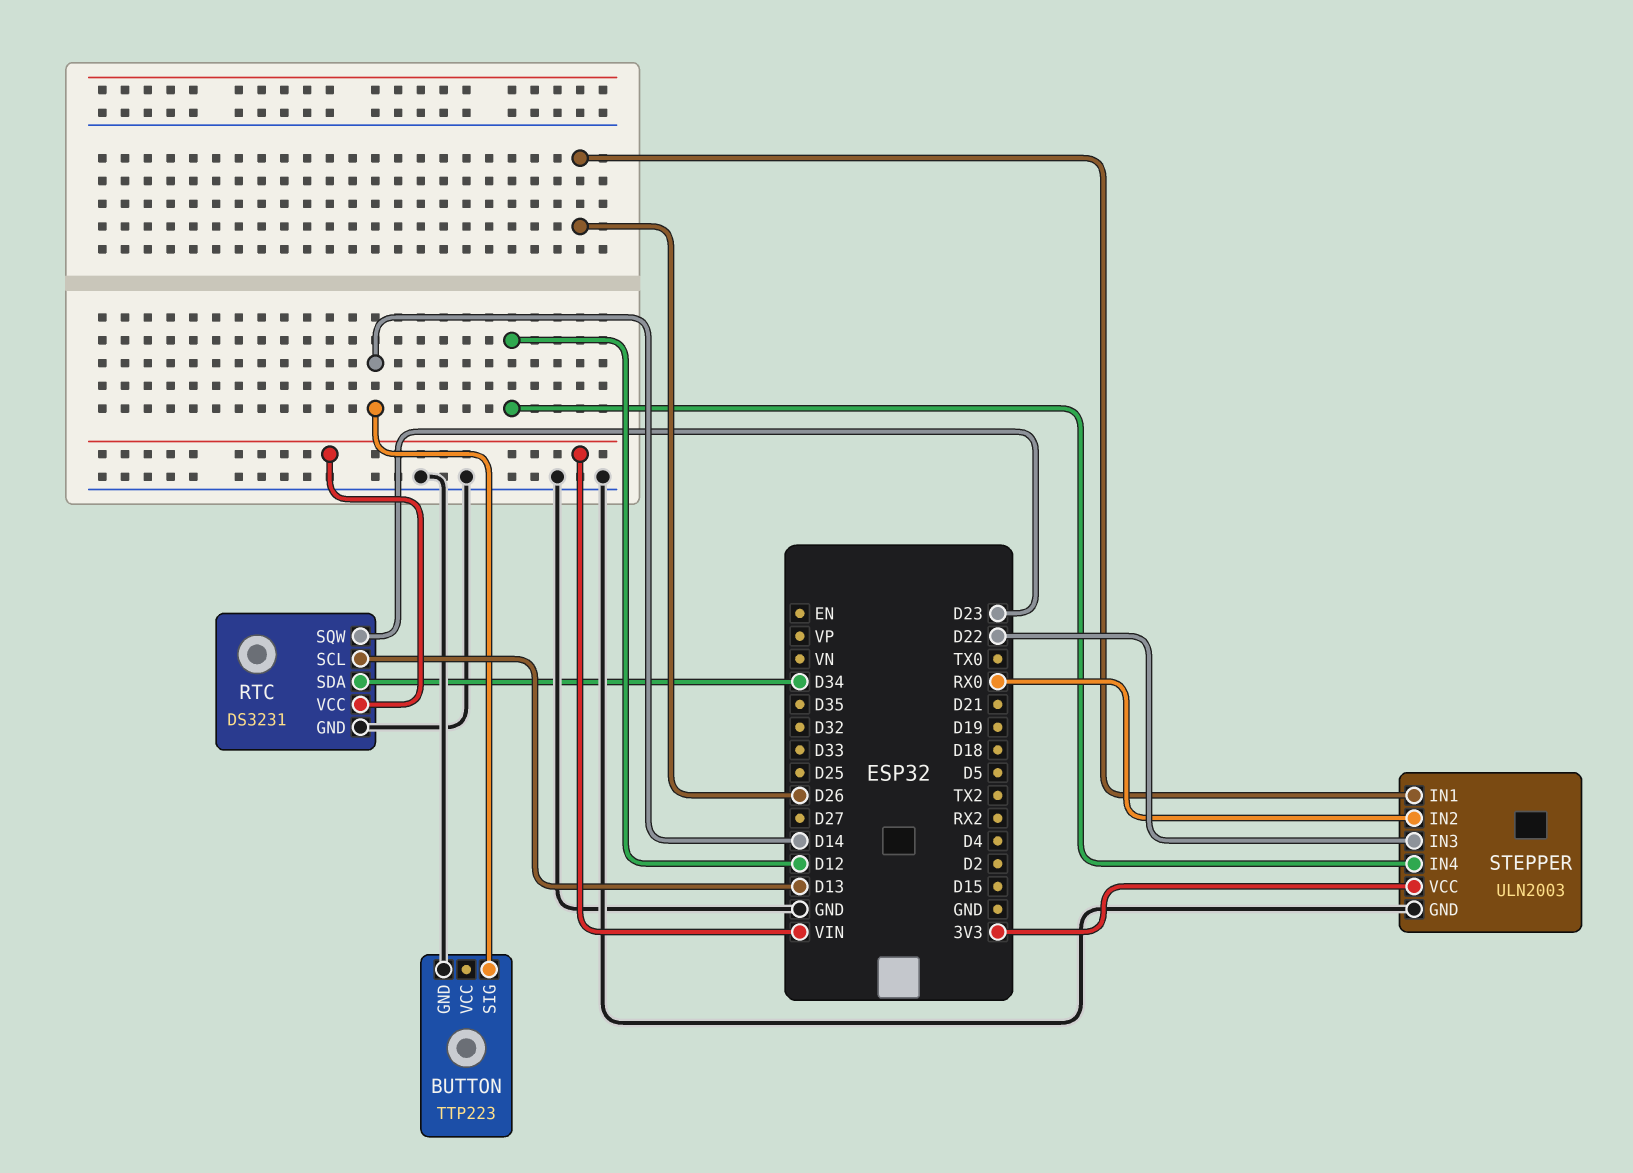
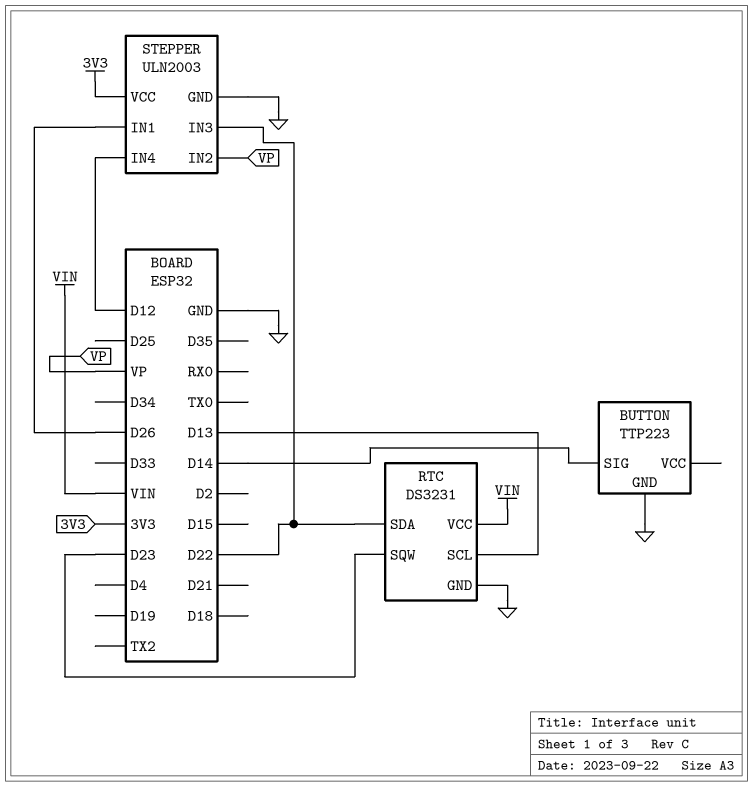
RTC pin SDA: D34 -> D22
STEPPER pin IN2: RX0 -> VP

